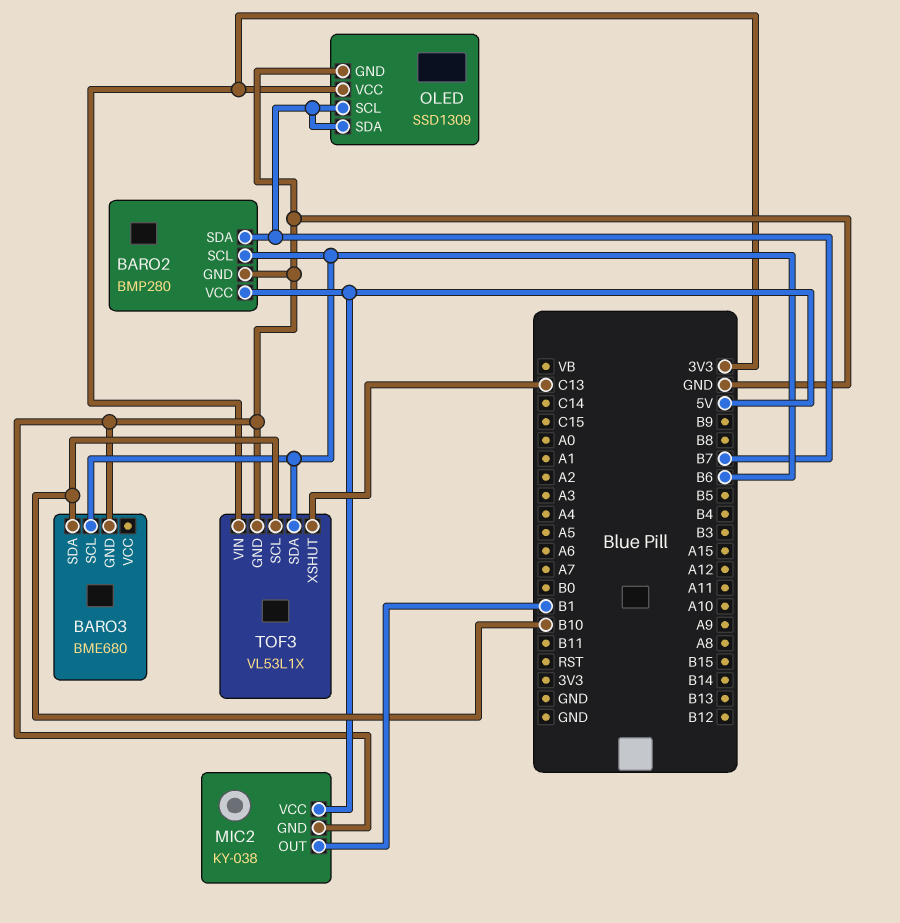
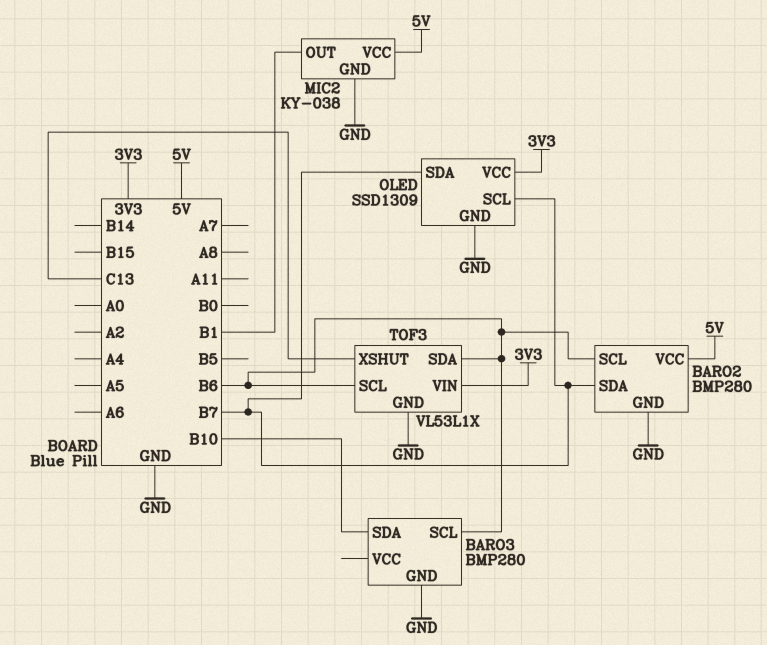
BARO3: BME680 -> BMP280
TOF3 pin SCL: B10 -> B6

